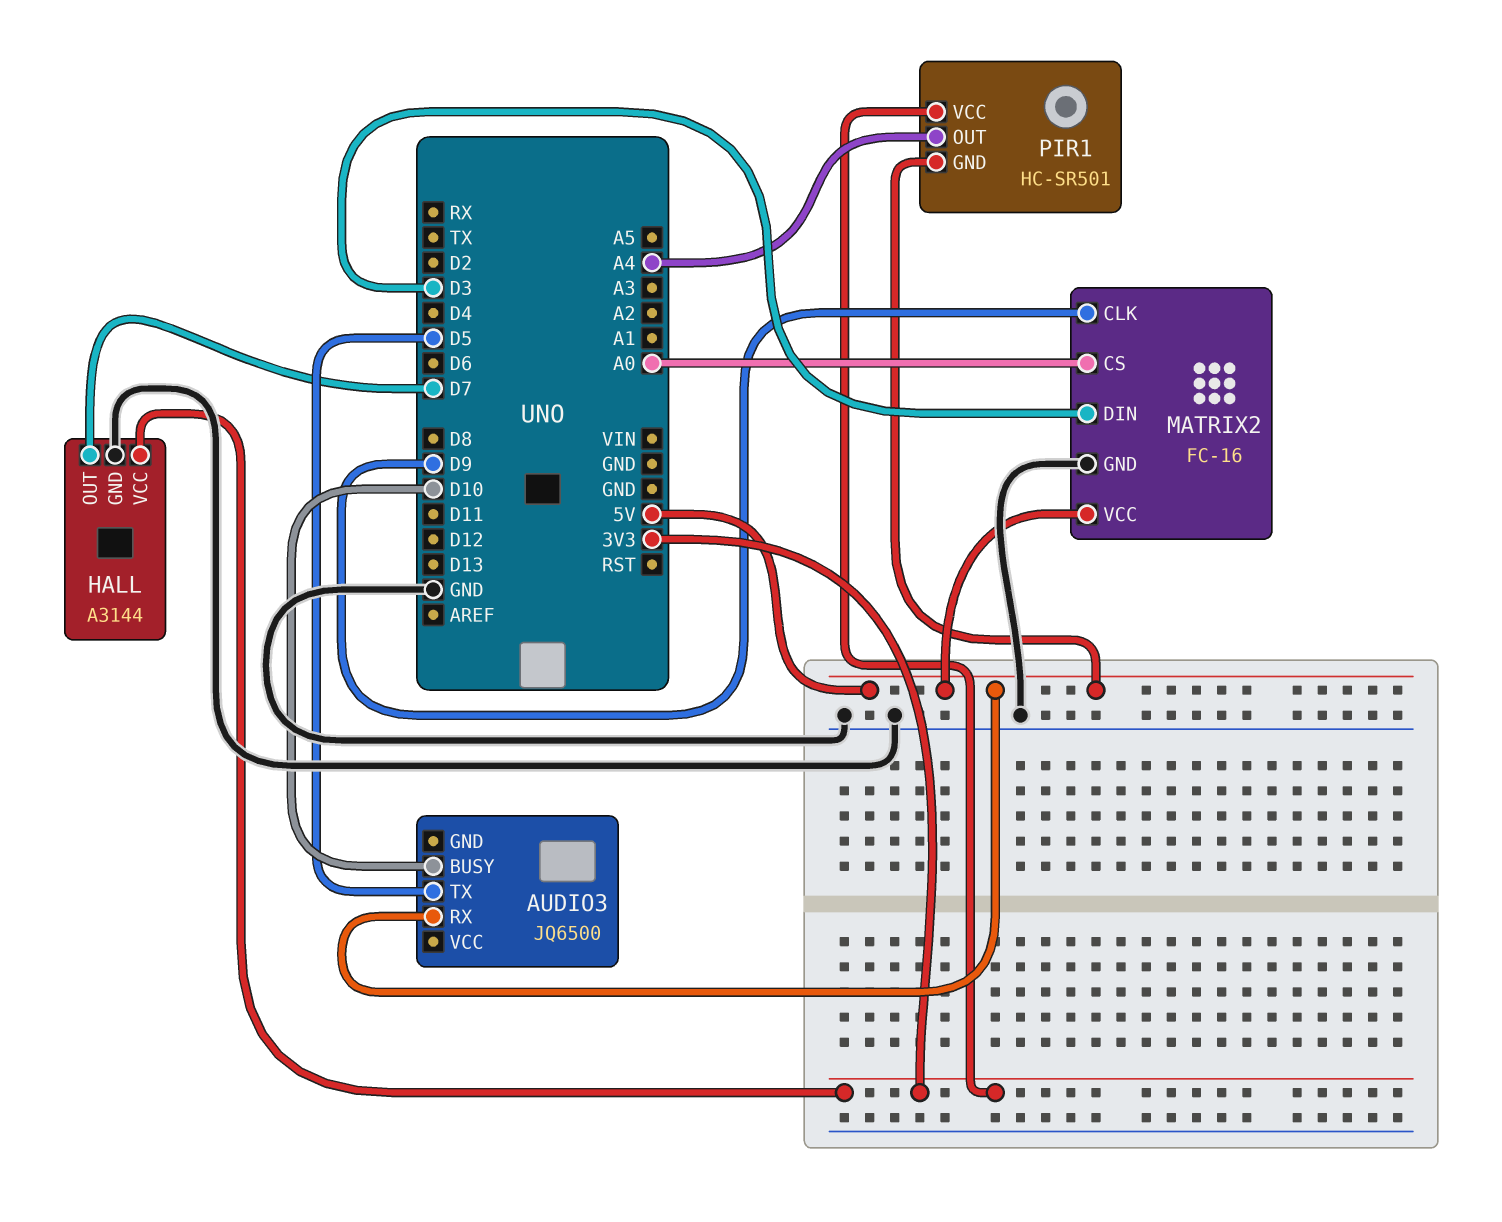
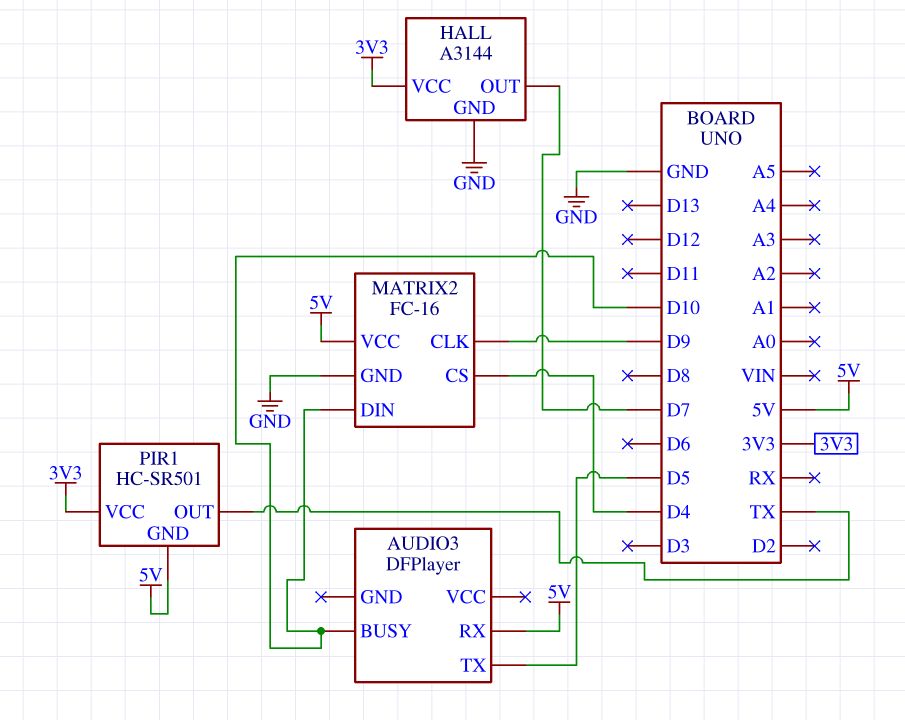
AUDIO3: JQ6500 -> DFPlayer
MATRIX2 pin CS: A0 -> D4
MATRIX2 pin DIN: D3 -> D10
PIR1 pin OUT: A4 -> TX

